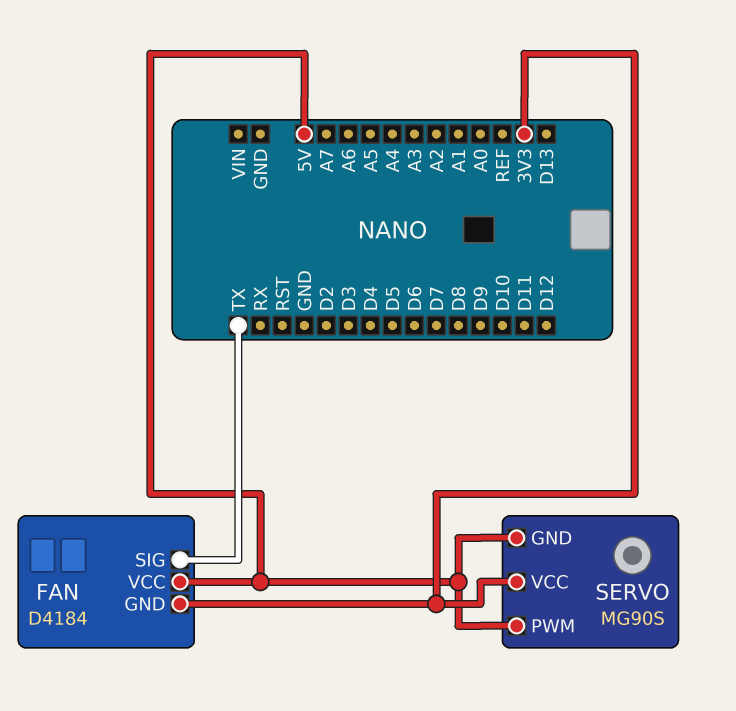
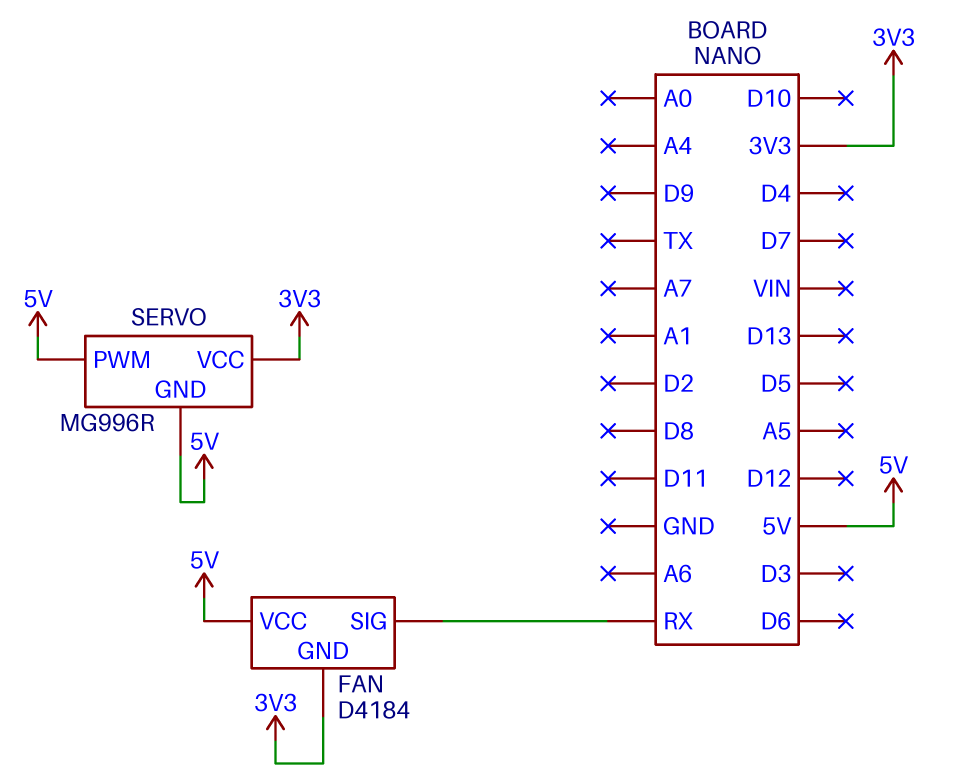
FAN pin SIG: TX -> RX
SERVO: MG90S -> MG996R

